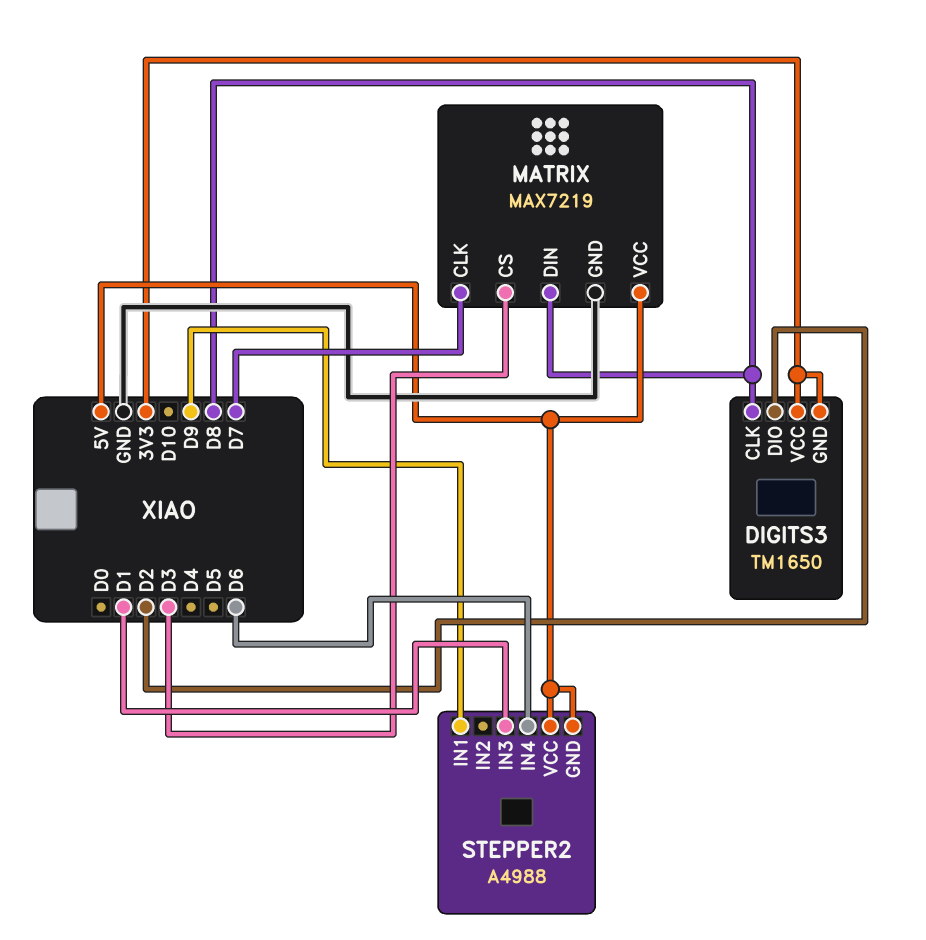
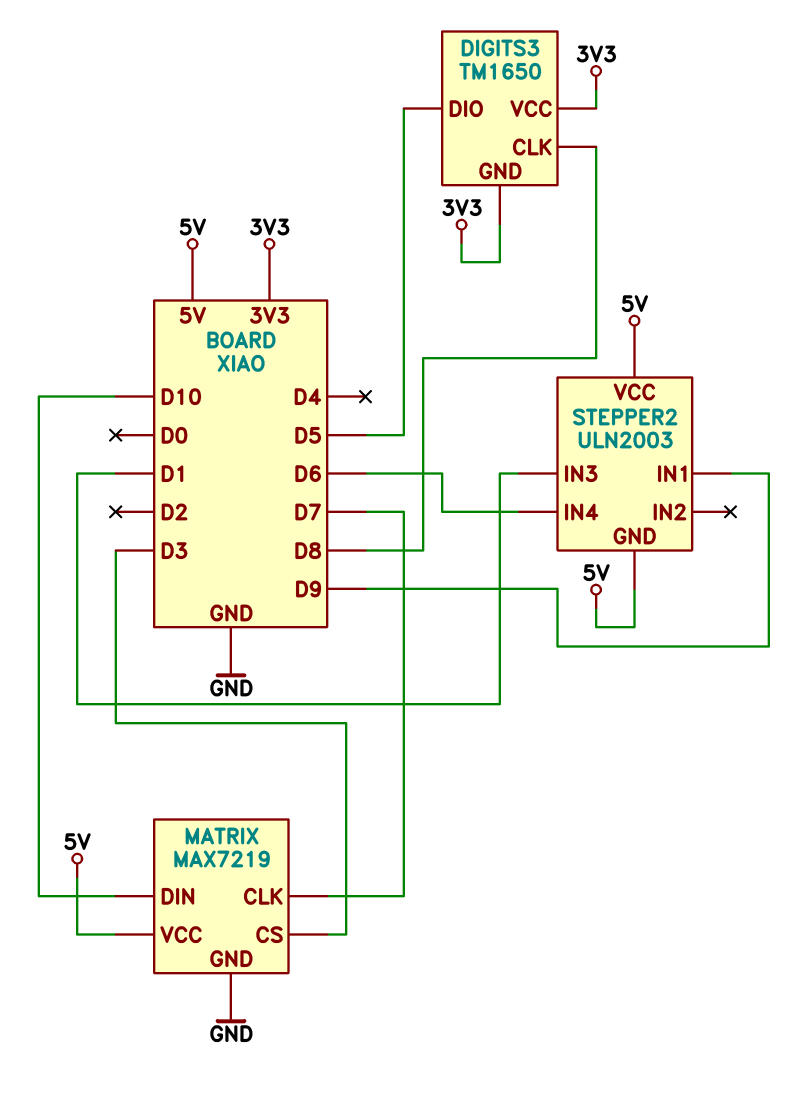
DIGITS3 pin DIO: D2 -> D5
MATRIX pin DIN: D8 -> D10
STEPPER2: A4988 -> ULN2003

